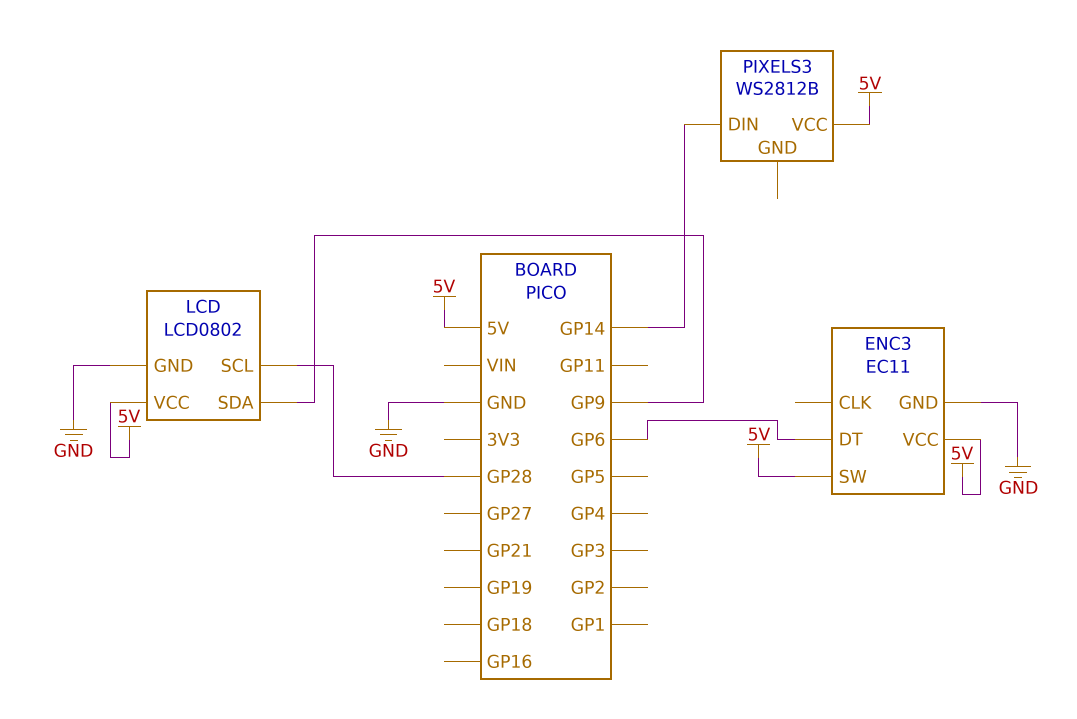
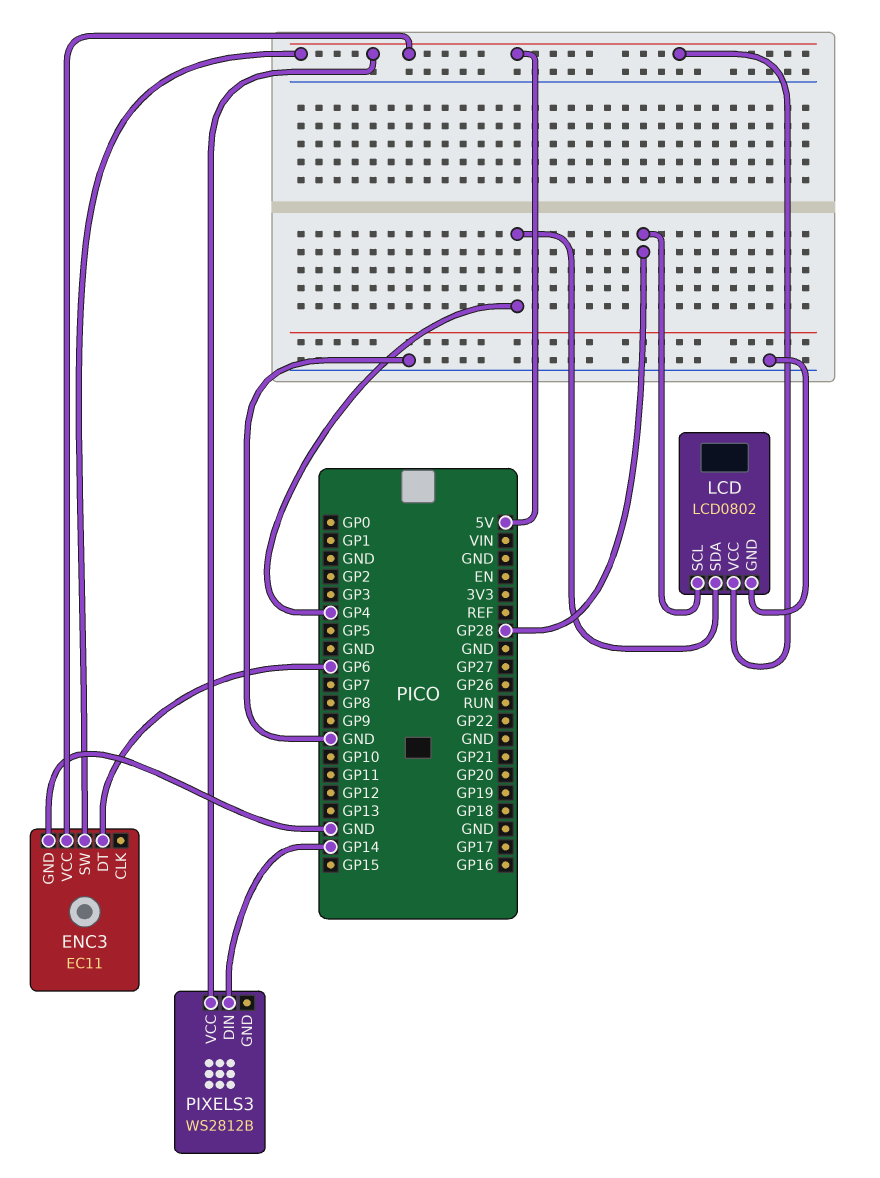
LCD pin SDA: GP9 -> GP4

